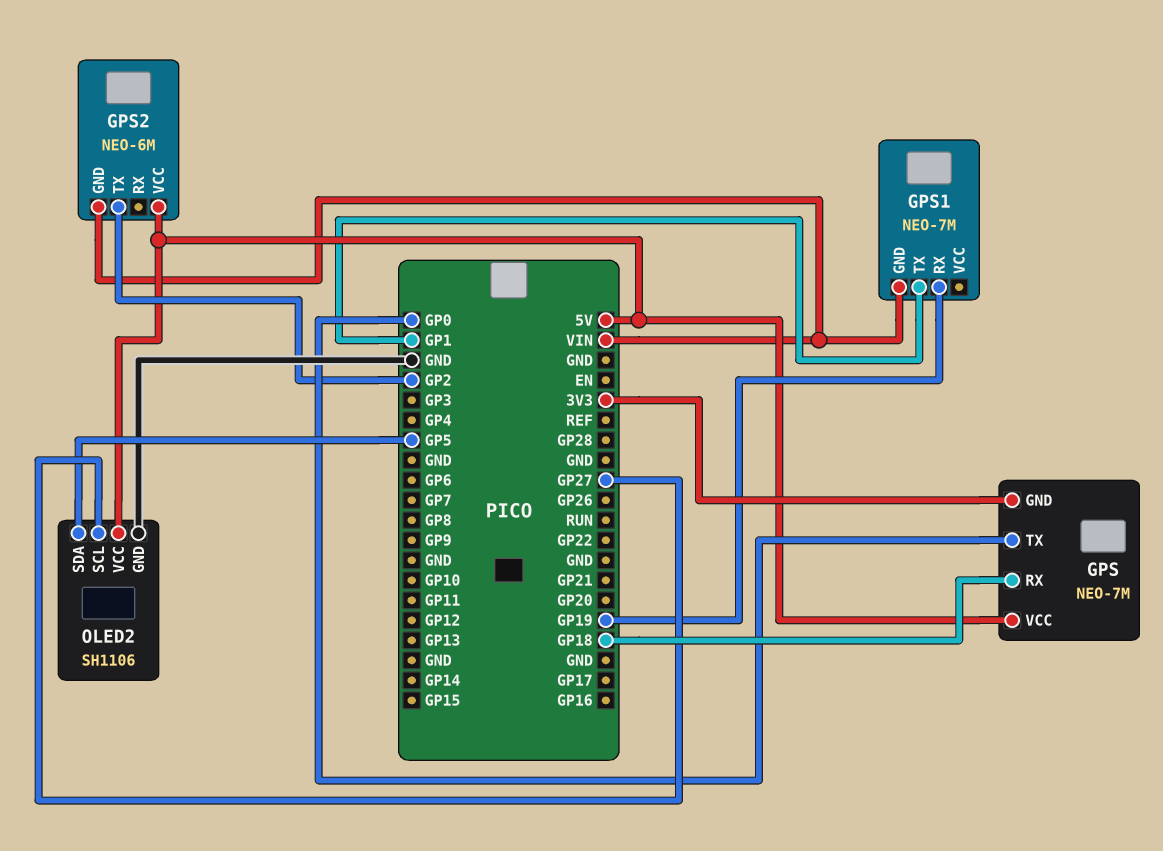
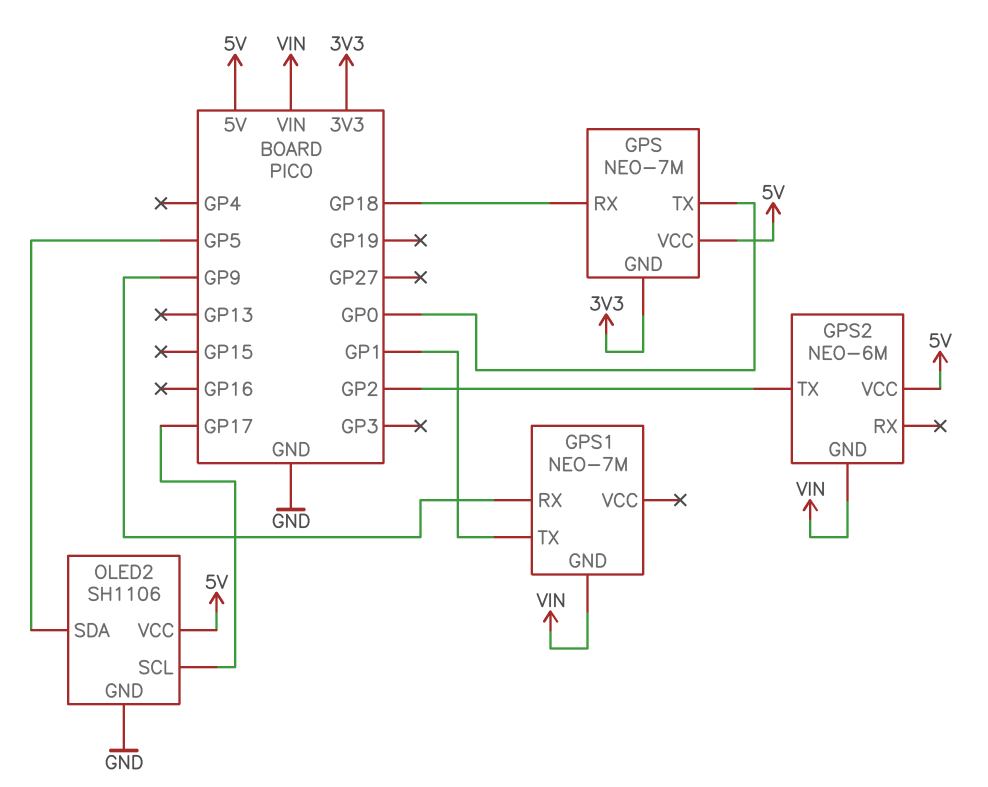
GPS1 pin RX: GP19 -> GP9
OLED2 pin SCL: GP27 -> GP17

